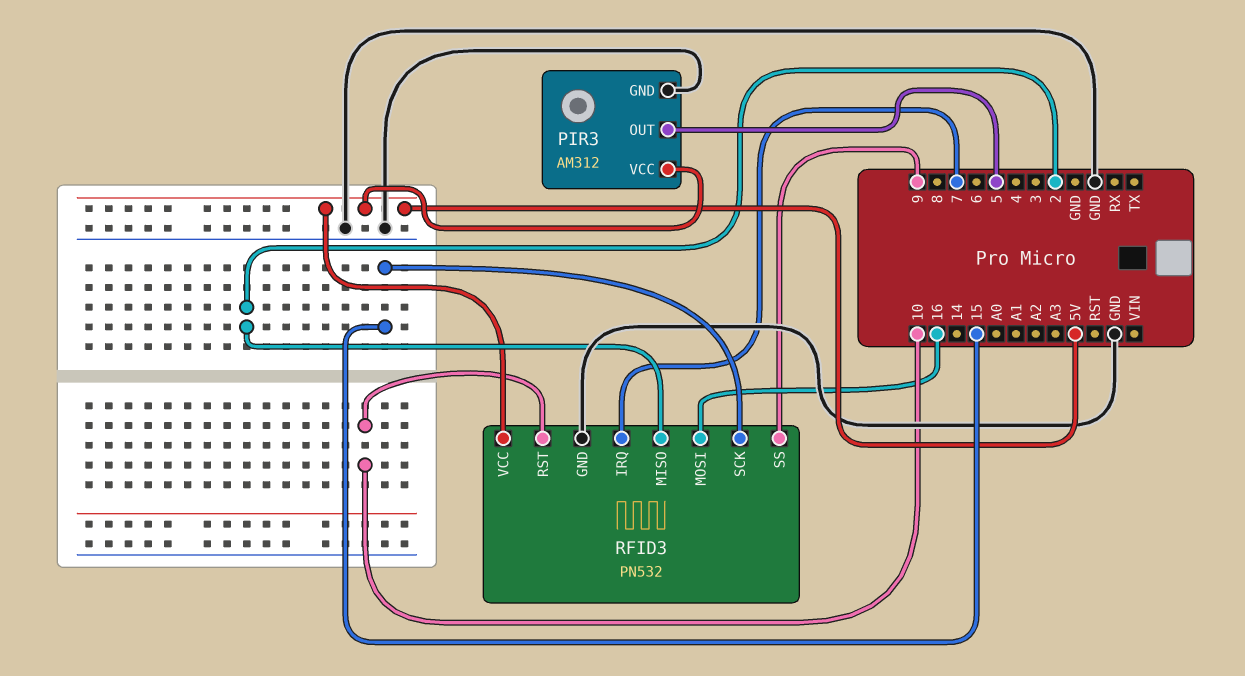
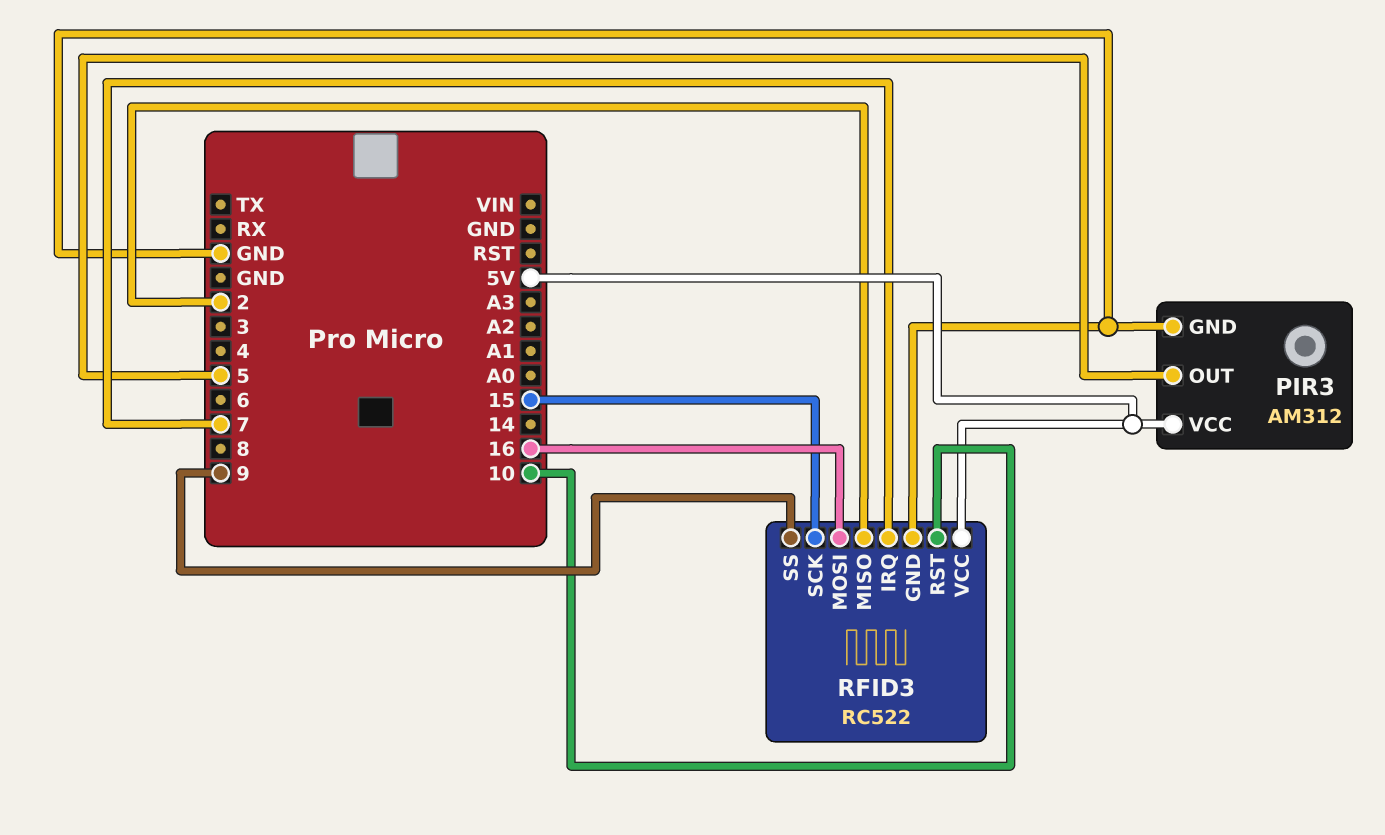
RFID3: PN532 -> RC522

